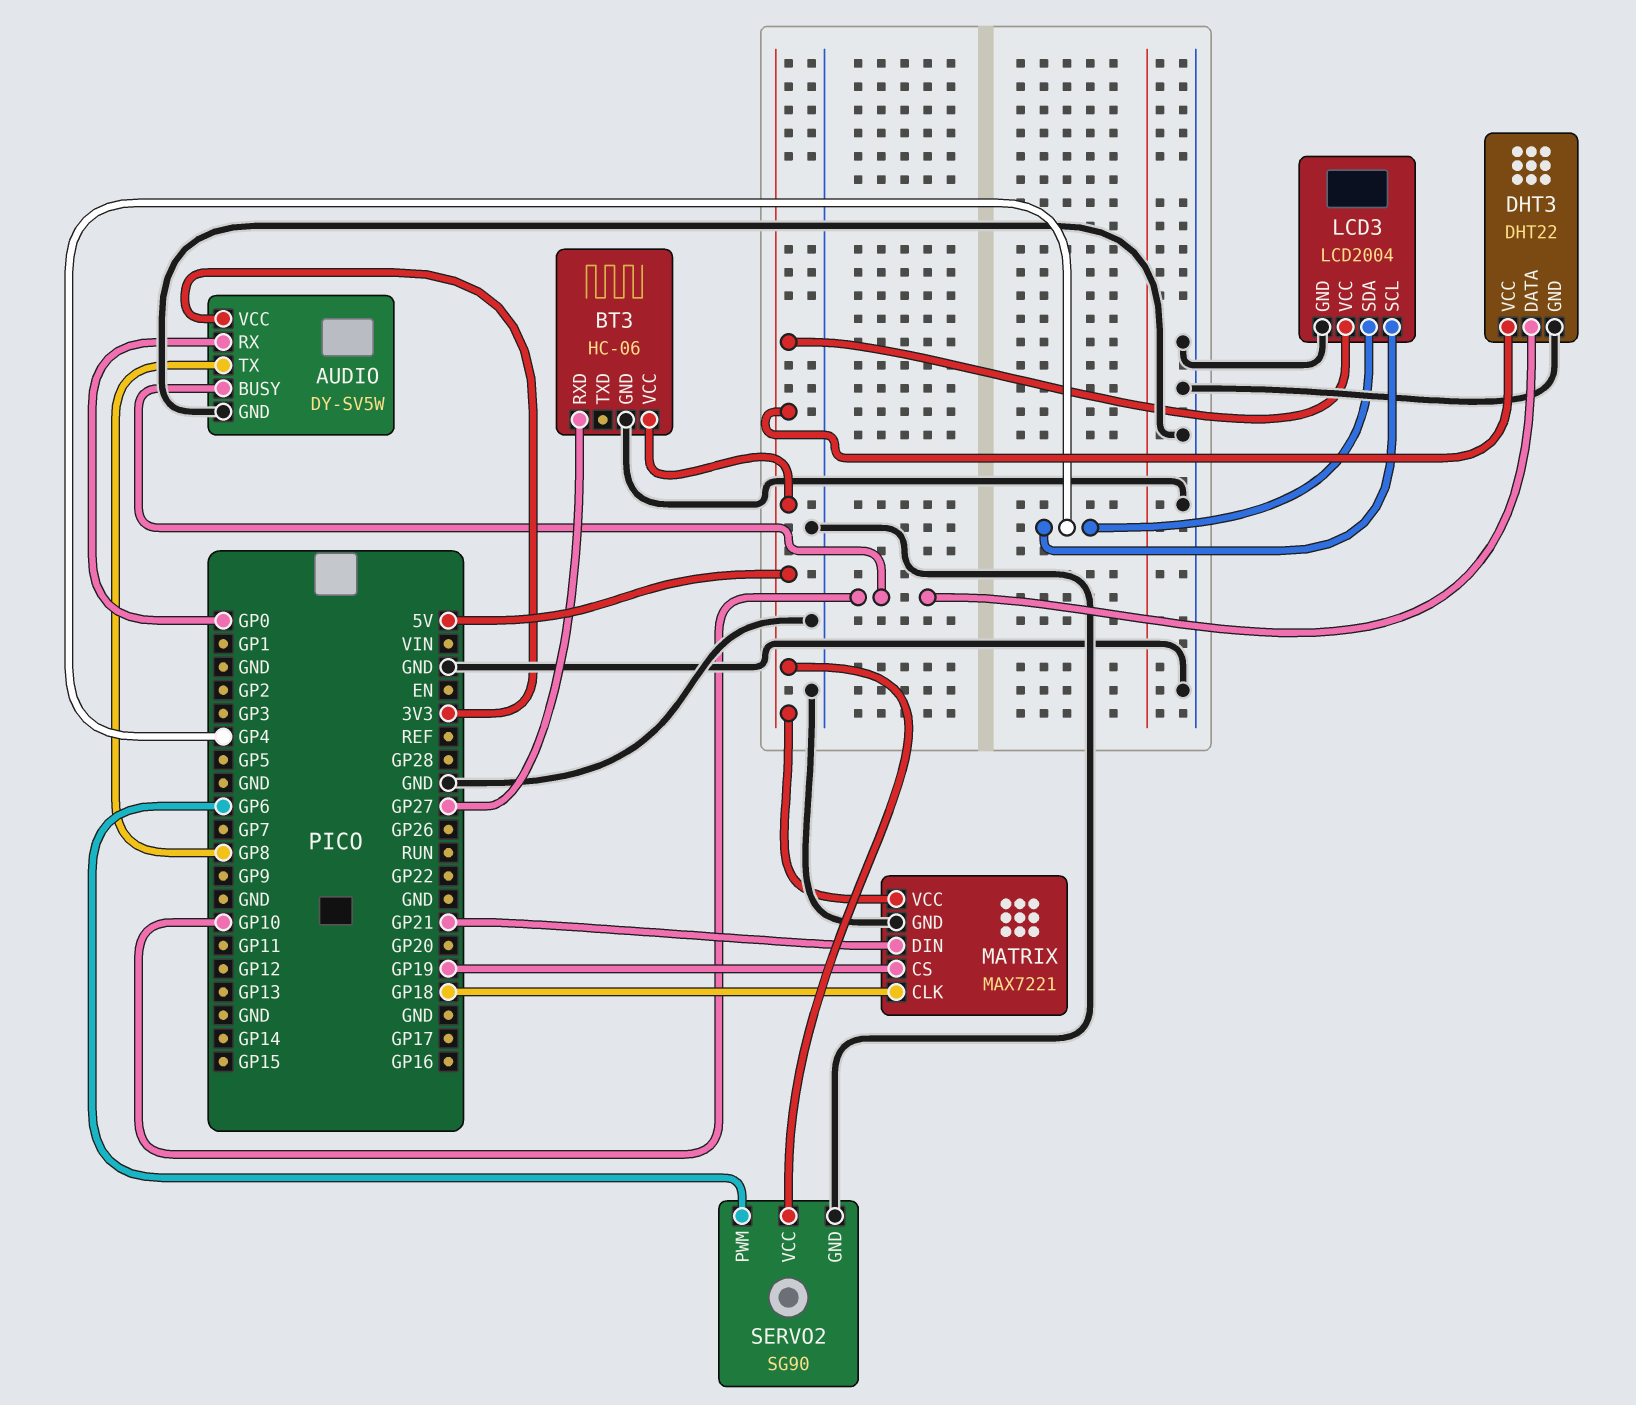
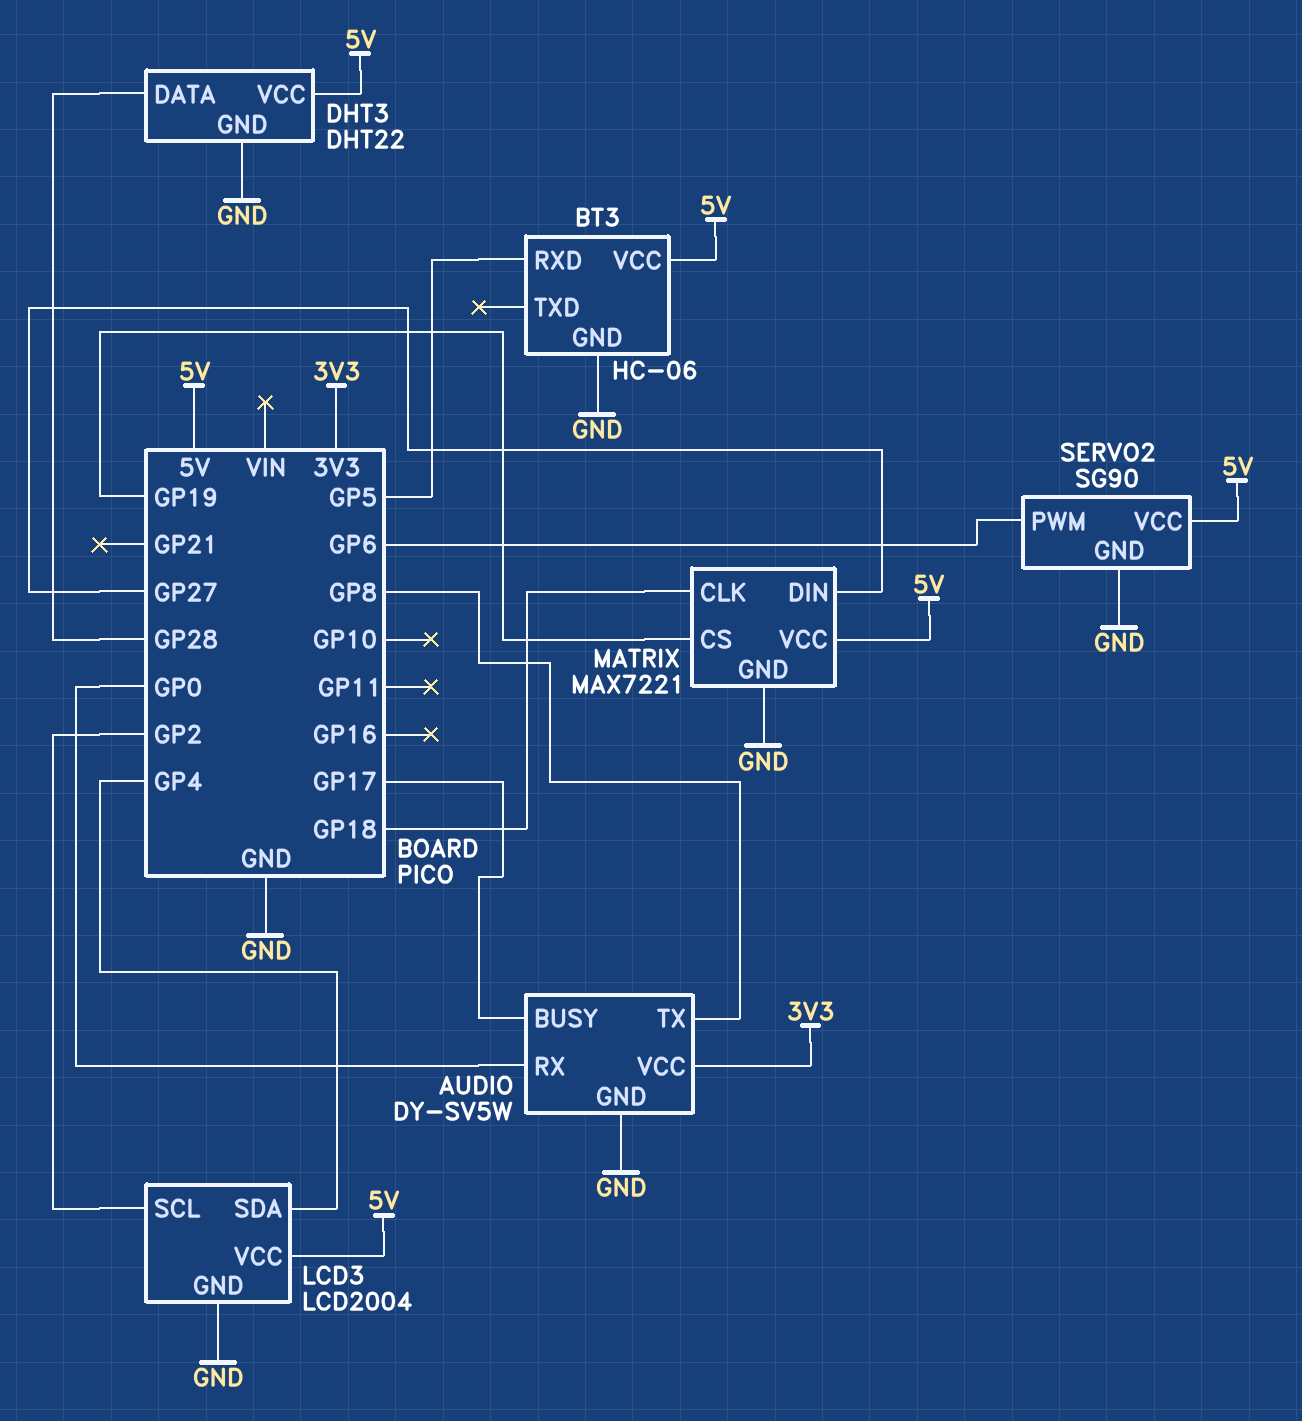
AUDIO pin BUSY: GP10 -> GP17
BT3 pin RXD: GP27 -> GP5
DHT3 pin DATA: GP10 -> GP28
LCD3 pin SCL: GP4 -> GP2
MATRIX pin DIN: GP21 -> GP27

